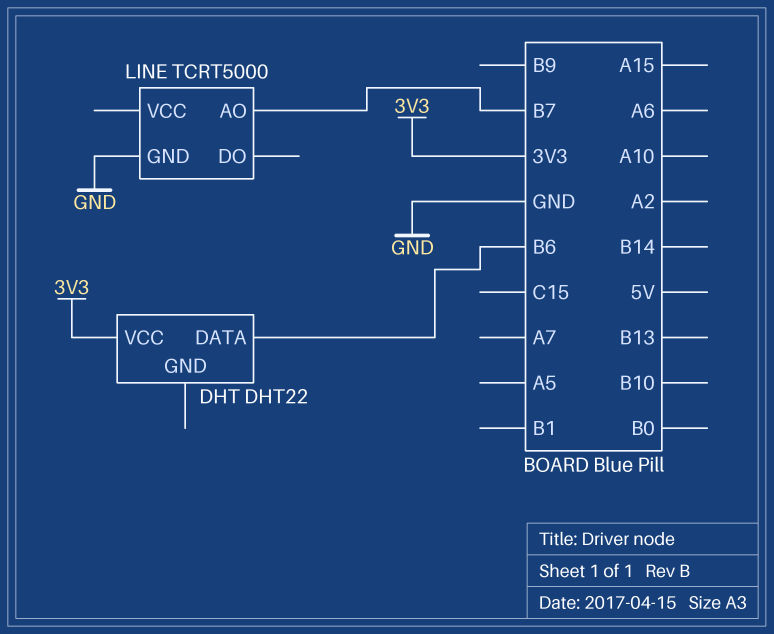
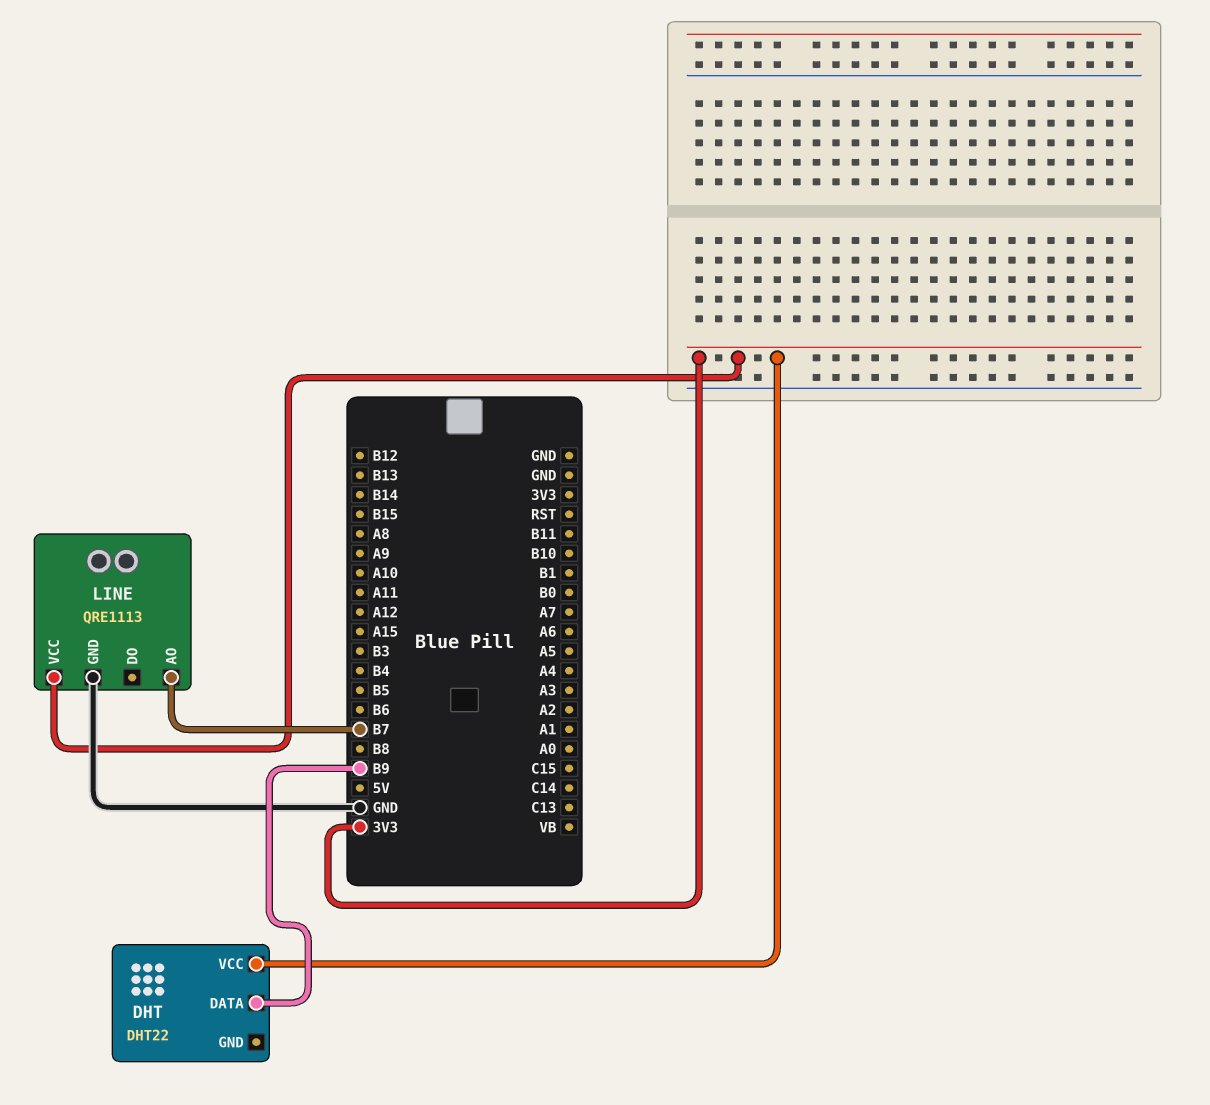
DHT pin DATA: B6 -> B9
LINE: TCRT5000 -> QRE1113
LINE pin VCC: none -> 3V3

